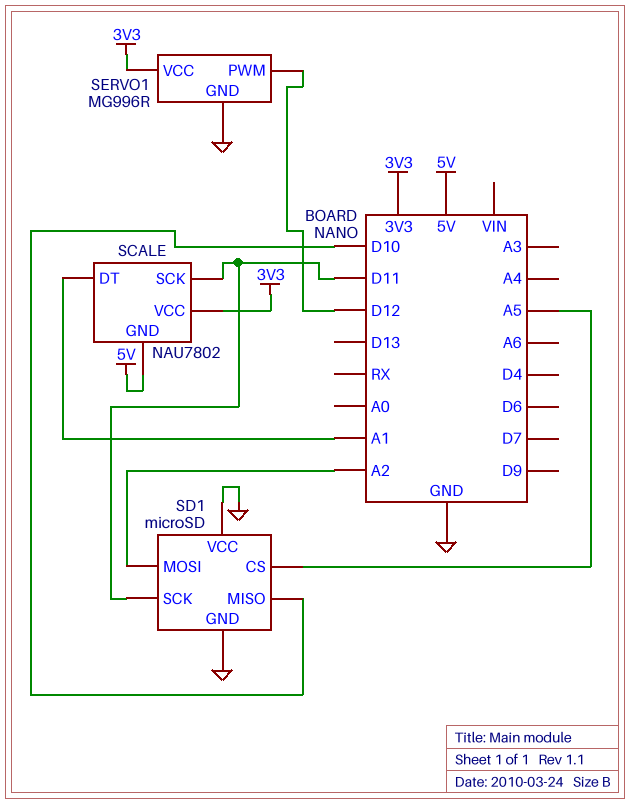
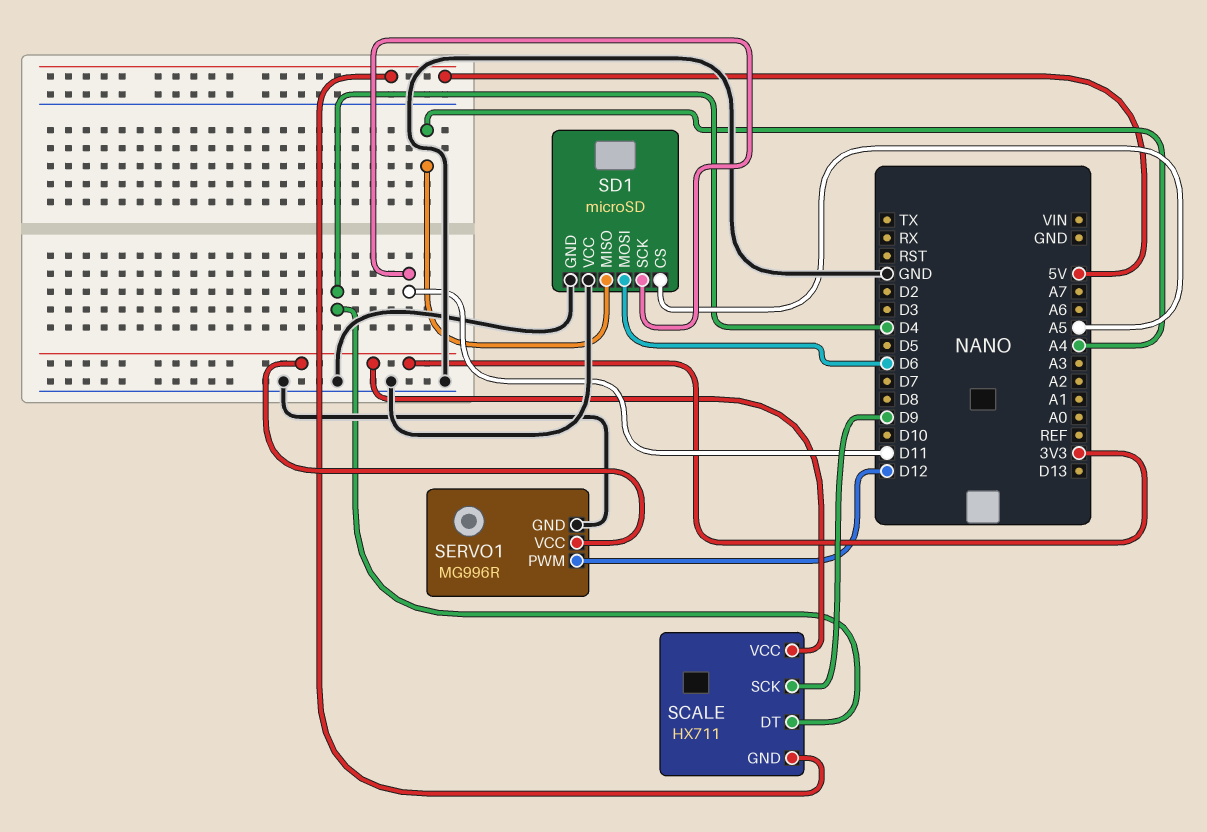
SCALE: NAU7802 -> HX711
SCALE pin DT: A1 -> D4
SCALE pin SCK: D11 -> D9
SD1 pin MISO: D10 -> A4
SD1 pin MOSI: A2 -> D6

